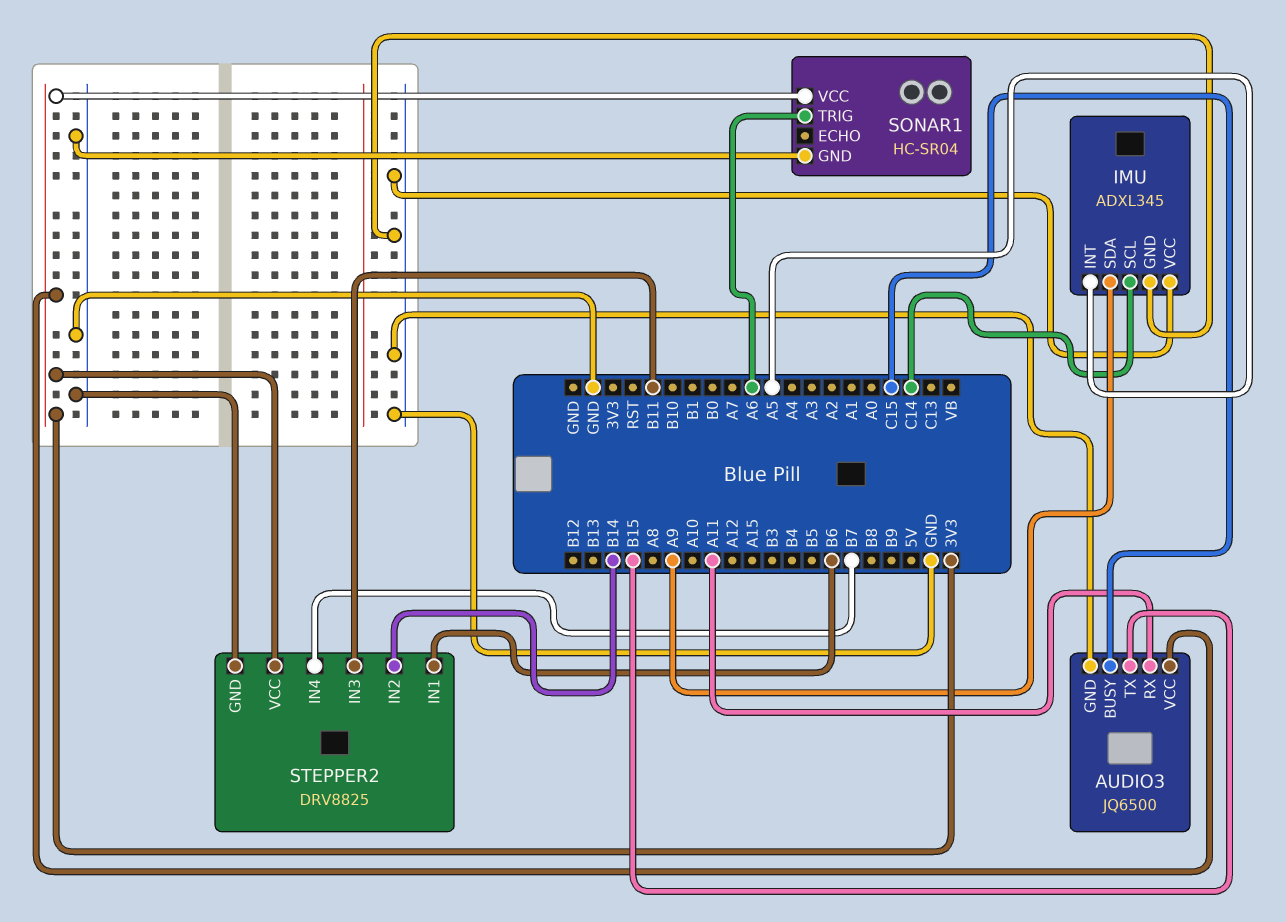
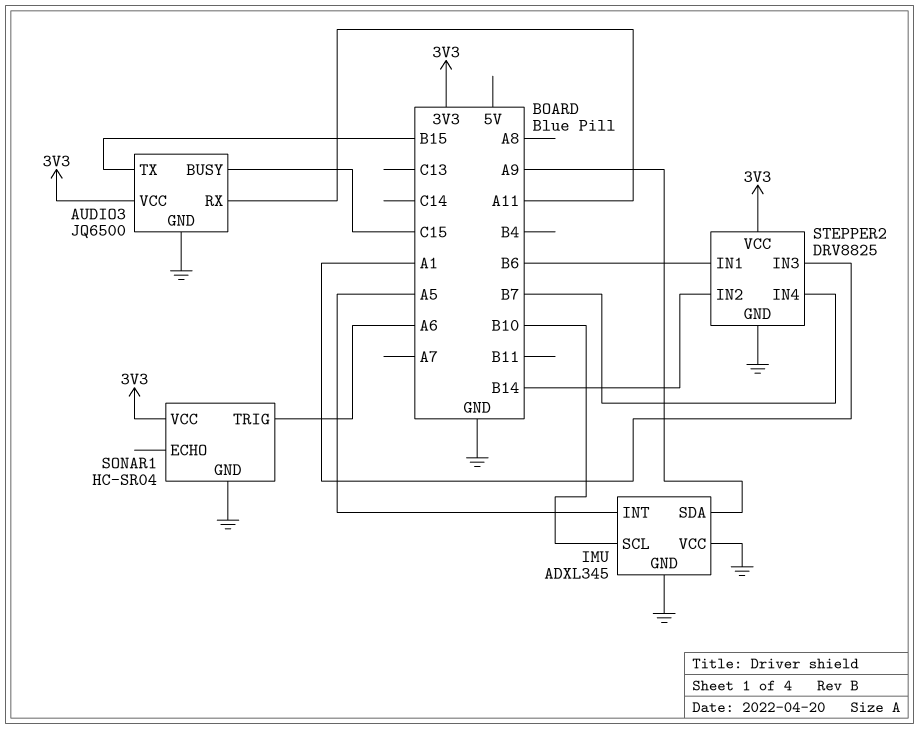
IMU pin SCL: C14 -> B10
STEPPER2 pin IN3: B11 -> A1

